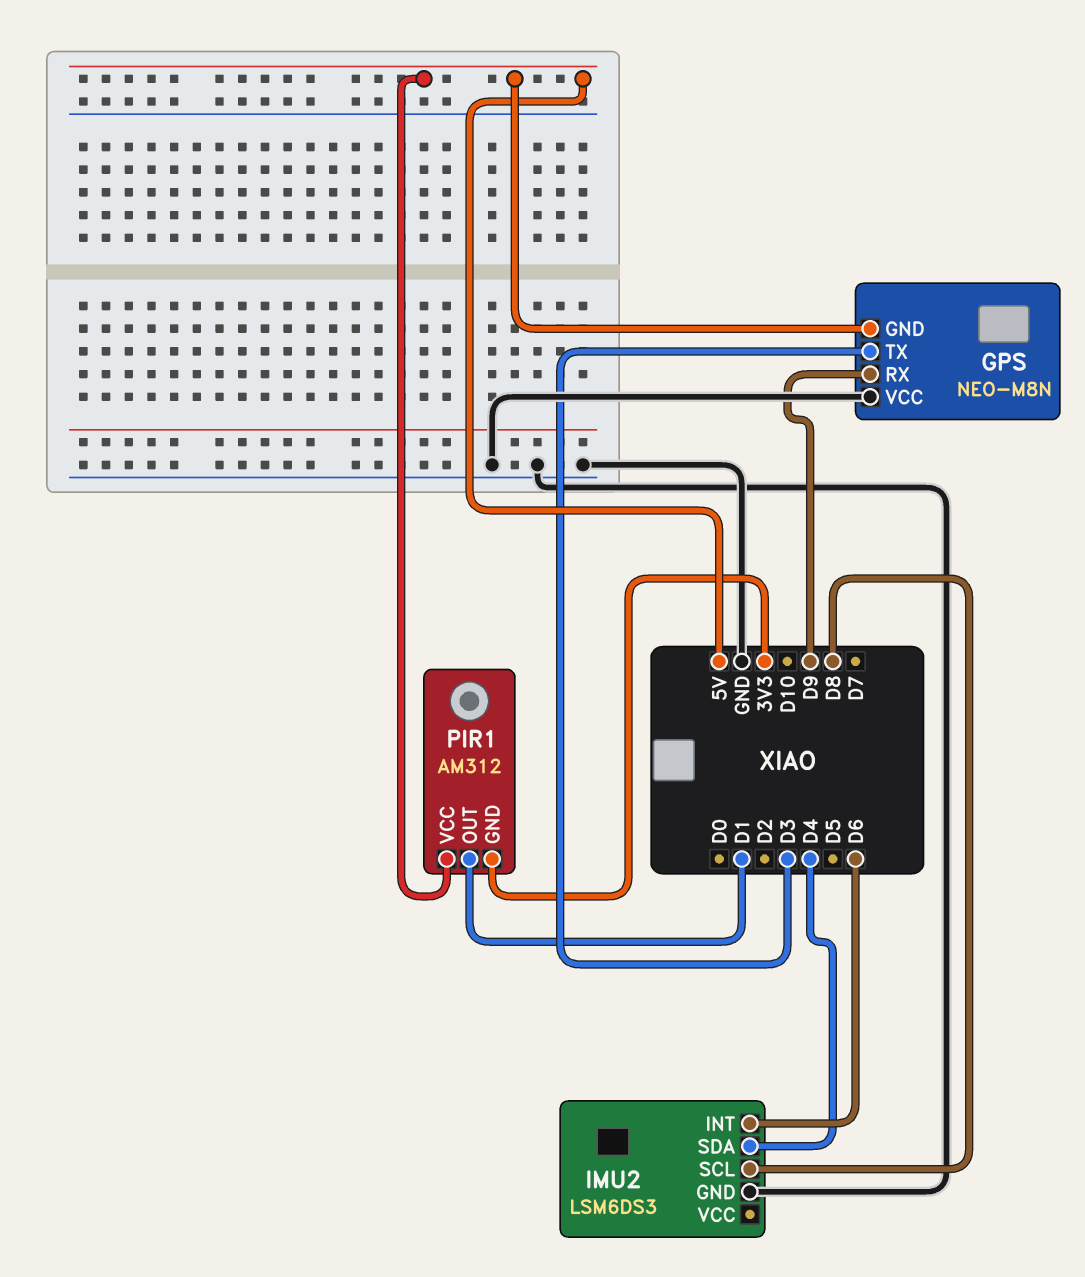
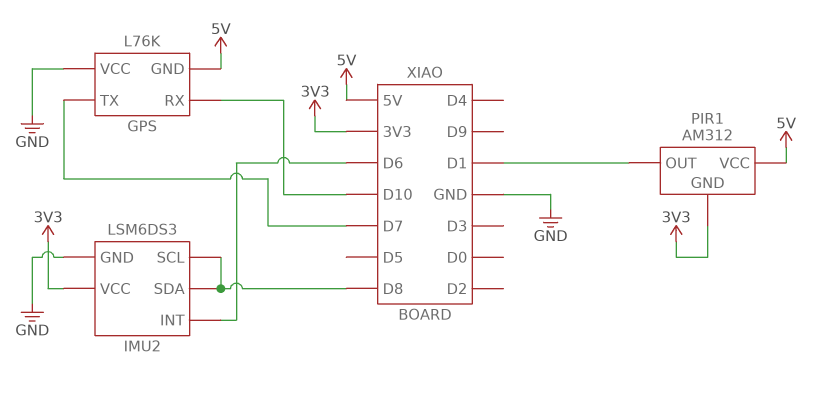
GPS: NEO-M8N -> L76K
GPS pin RX: D9 -> D10
GPS pin TX: D3 -> D7
IMU2 pin SDA: D4 -> D8
IMU2 pin VCC: none -> 3V3

